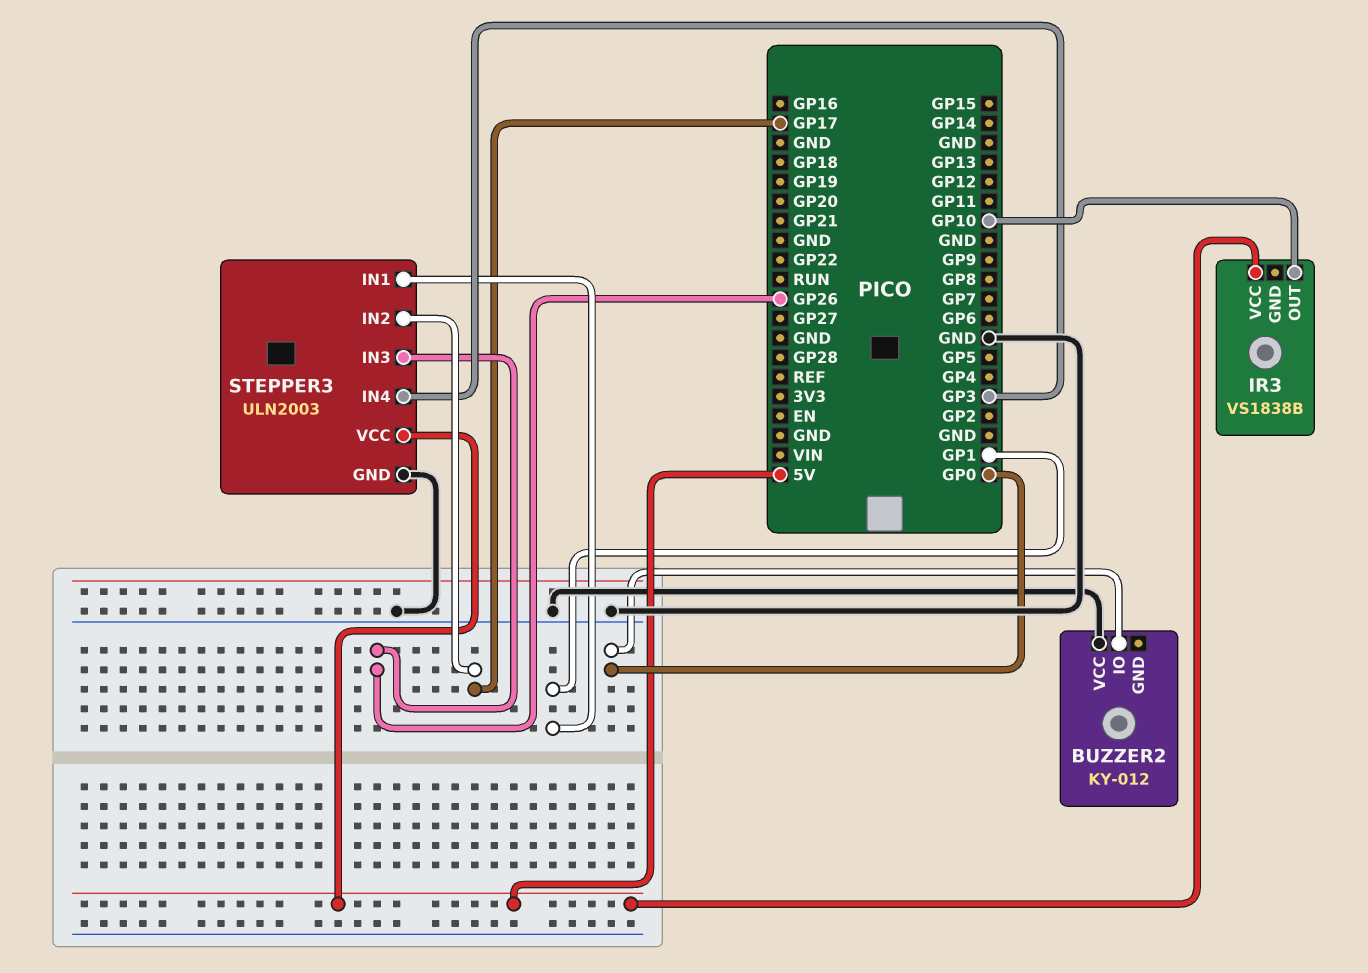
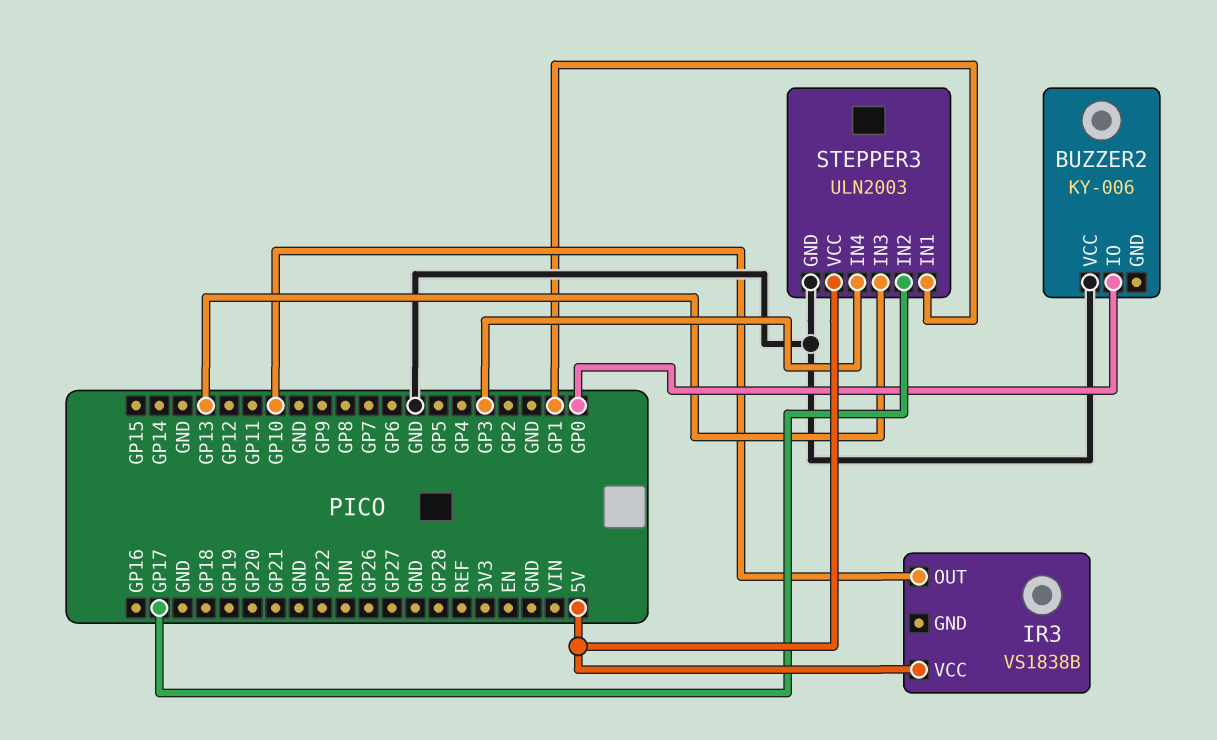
BUZZER2: KY-012 -> KY-006
STEPPER3 pin IN3: GP26 -> GP13

